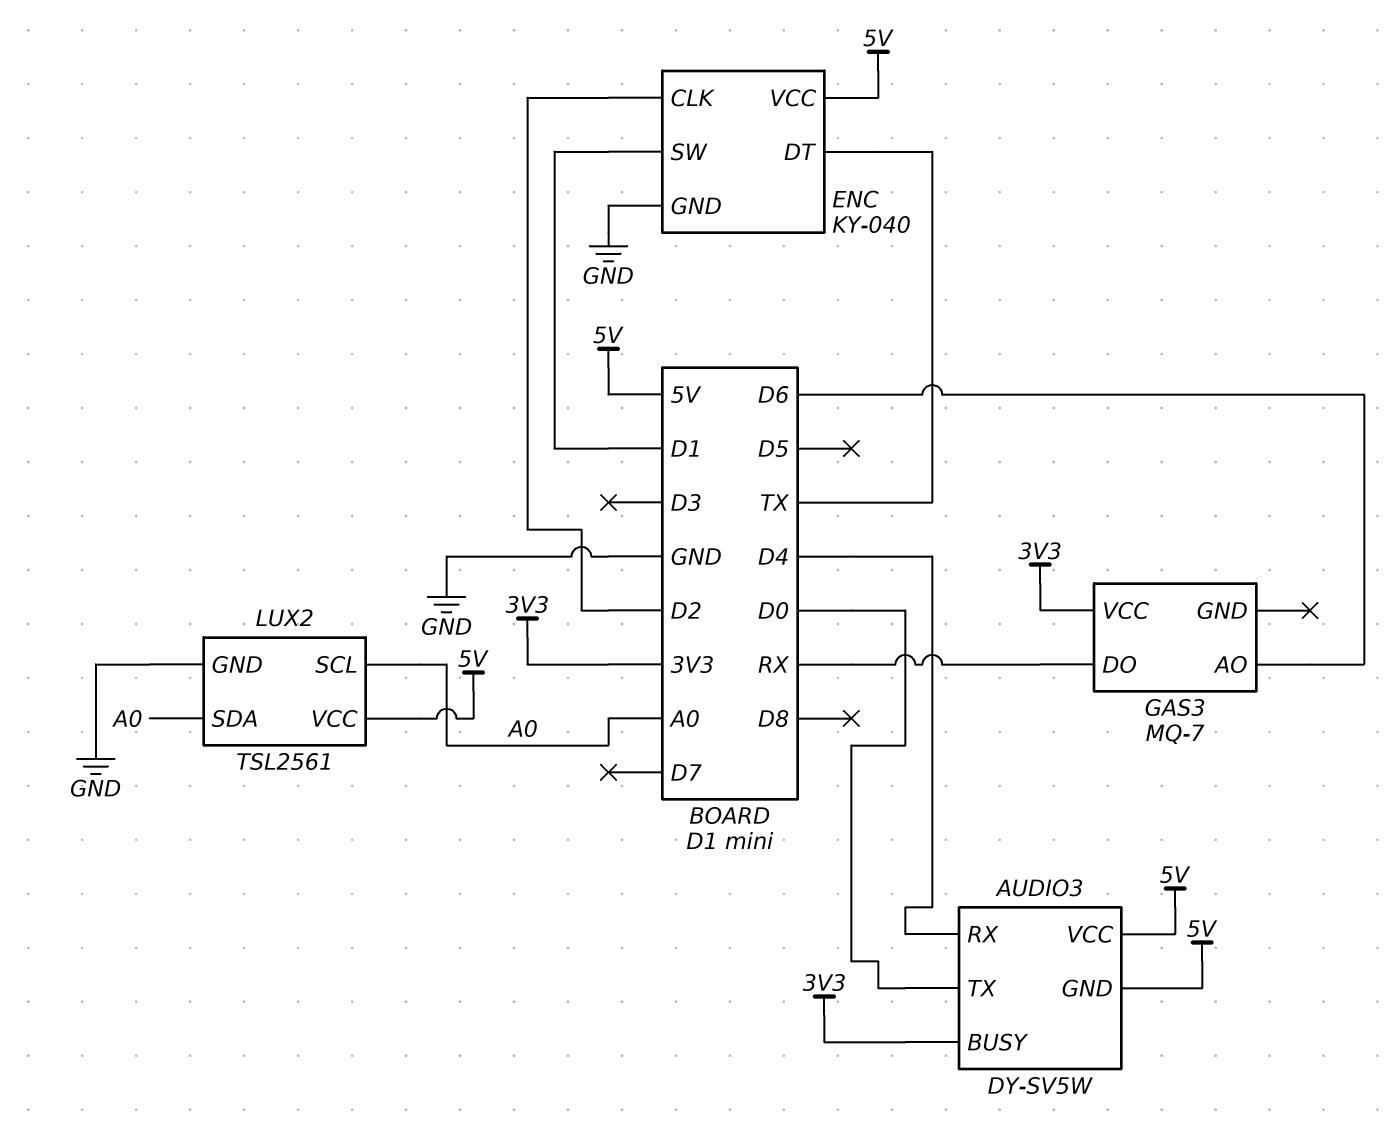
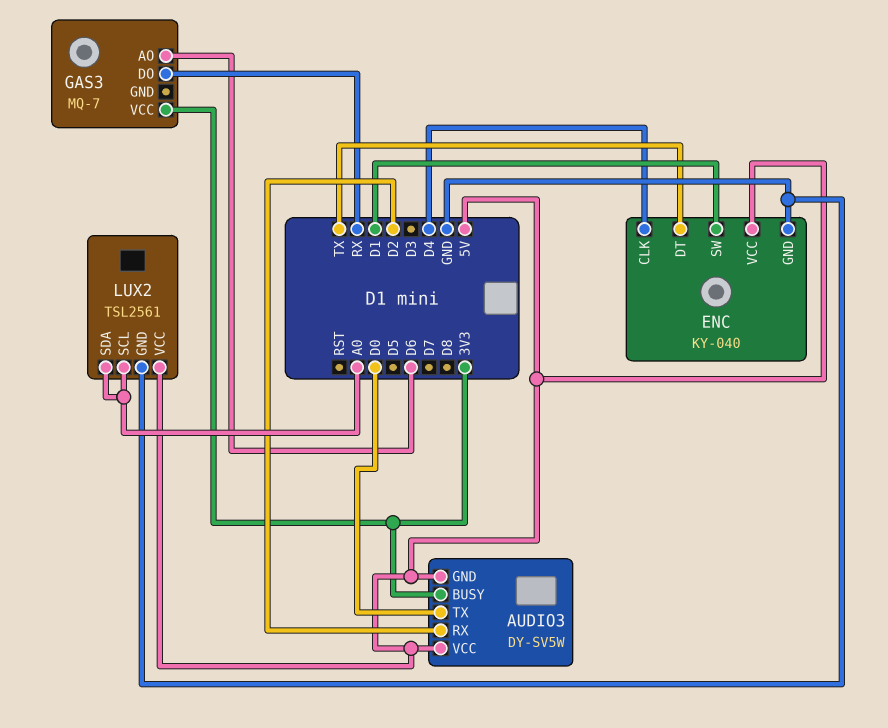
AUDIO3 pin RX: D4 -> D2
ENC pin CLK: D2 -> D4

